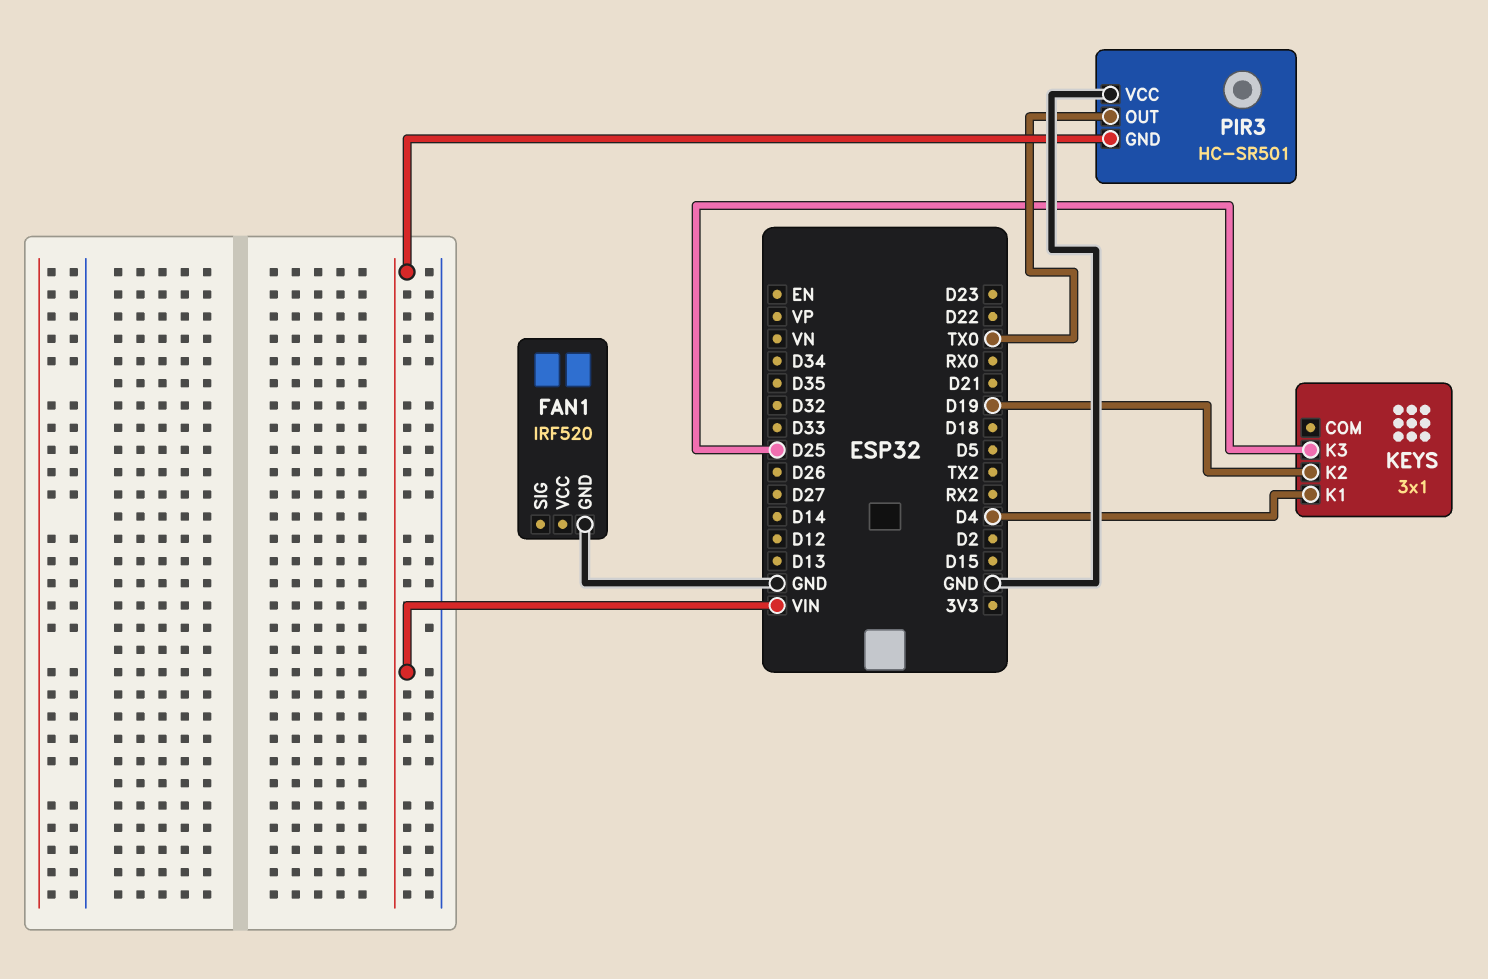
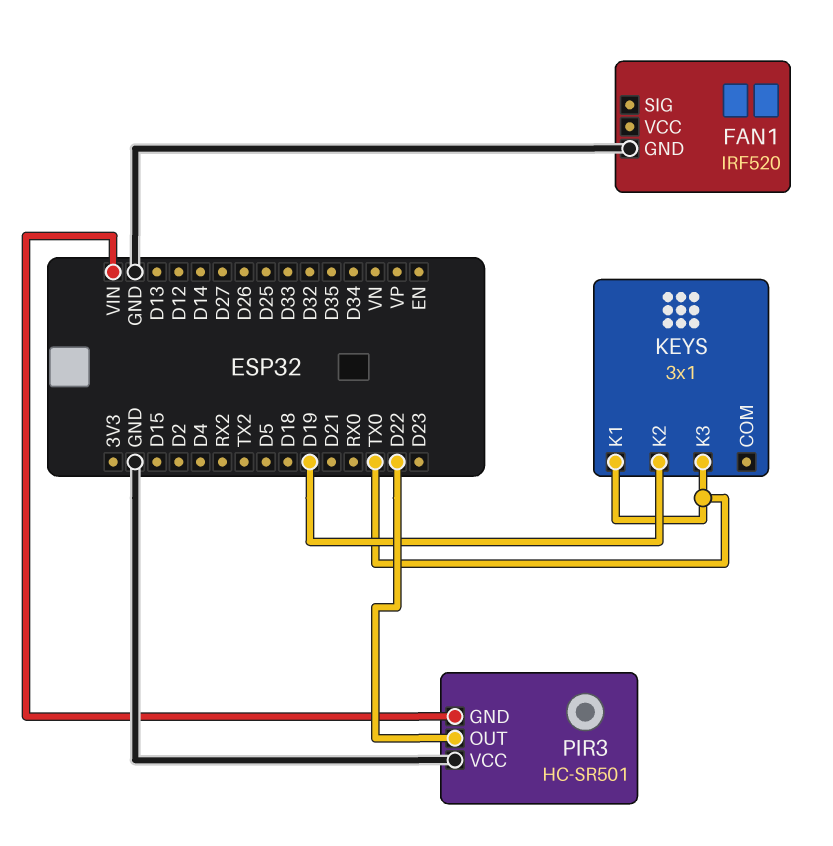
KEYS pin K1: D4 -> TX0
KEYS pin K3: D25 -> TX0
PIR3 pin OUT: TX0 -> D22

